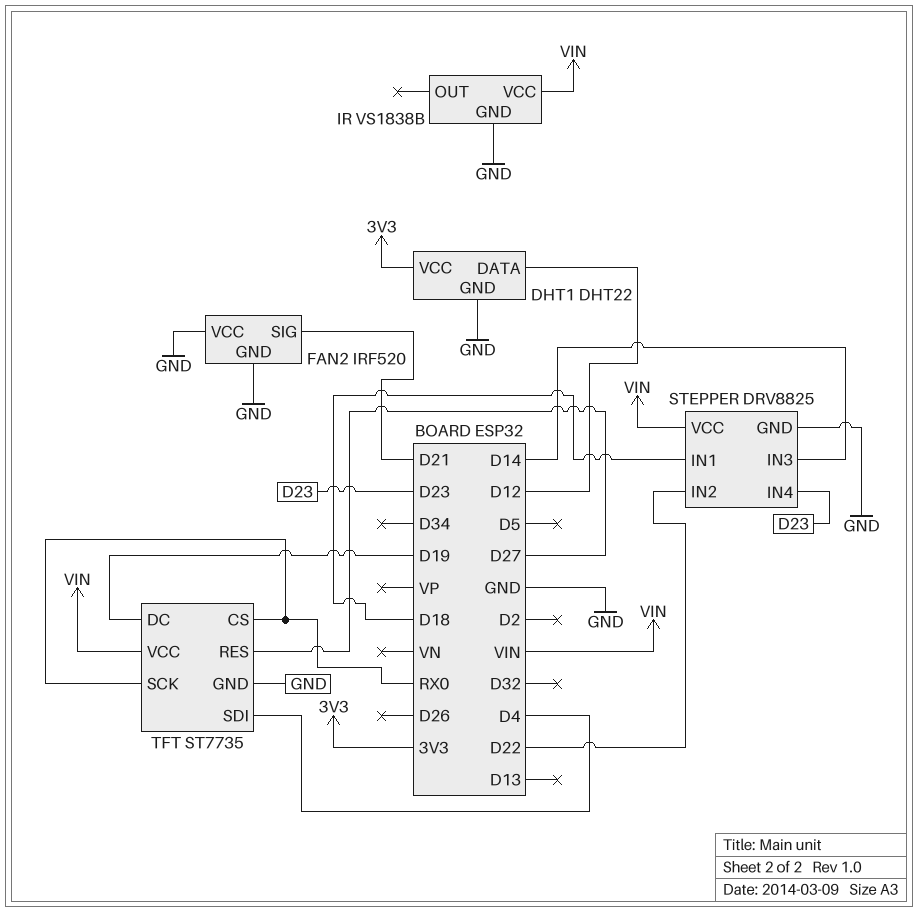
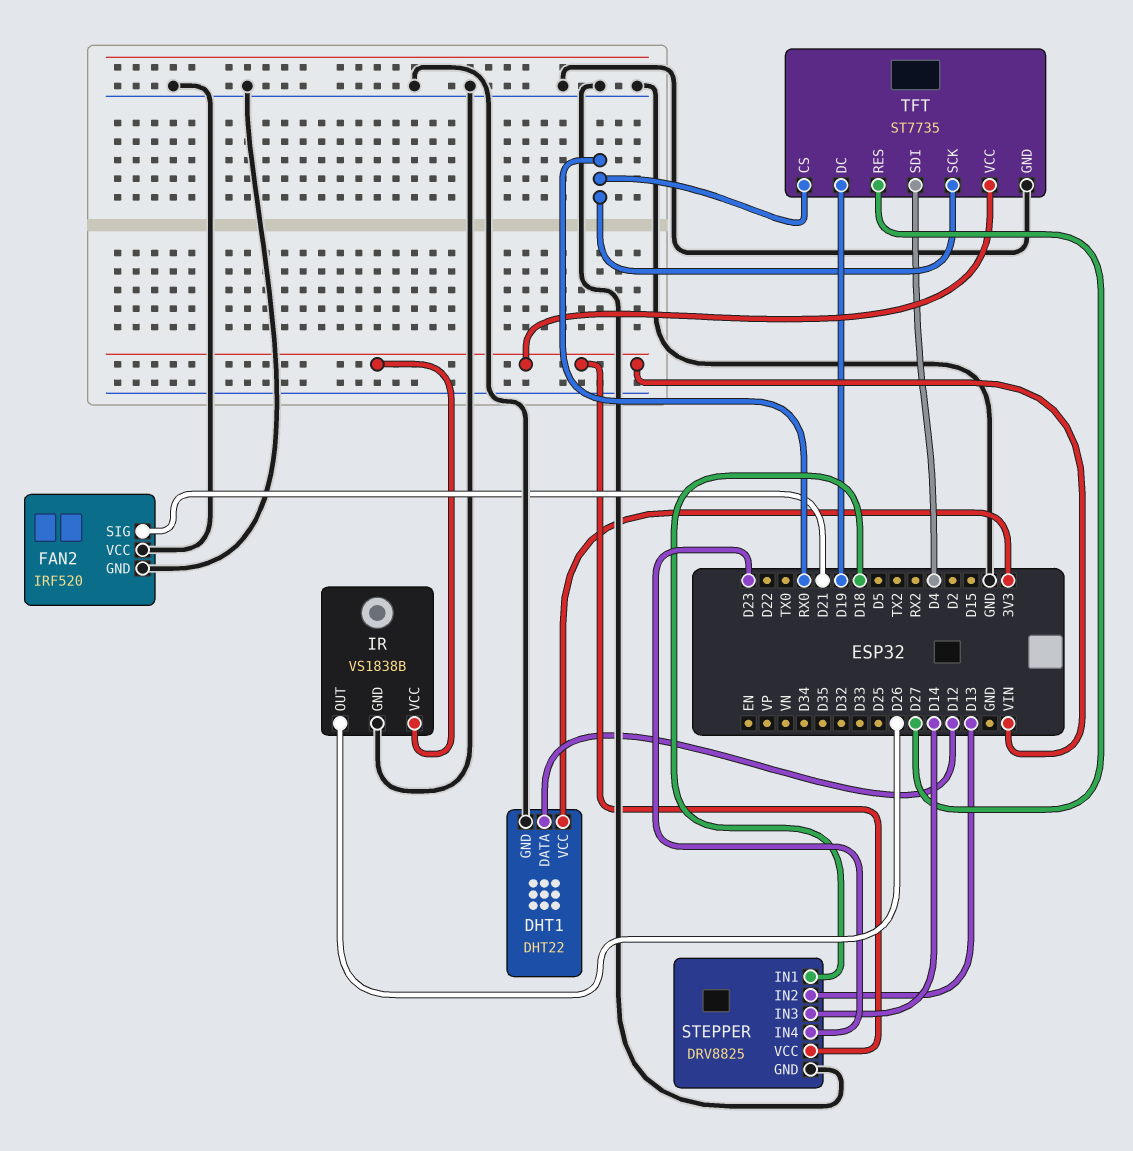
IR pin OUT: none -> D26
STEPPER pin IN2: D22 -> D13

